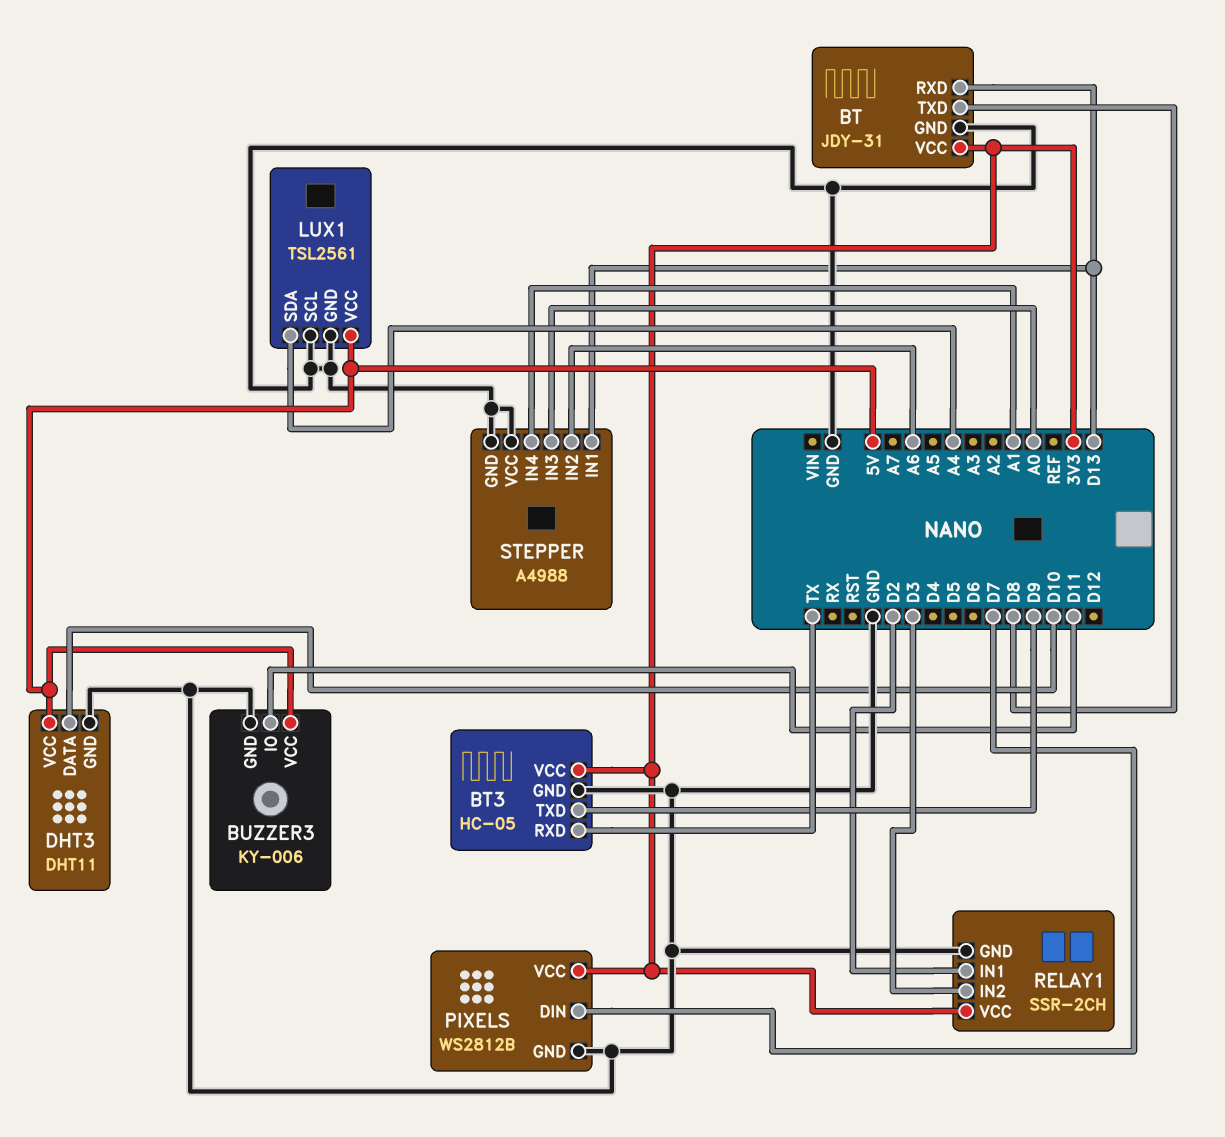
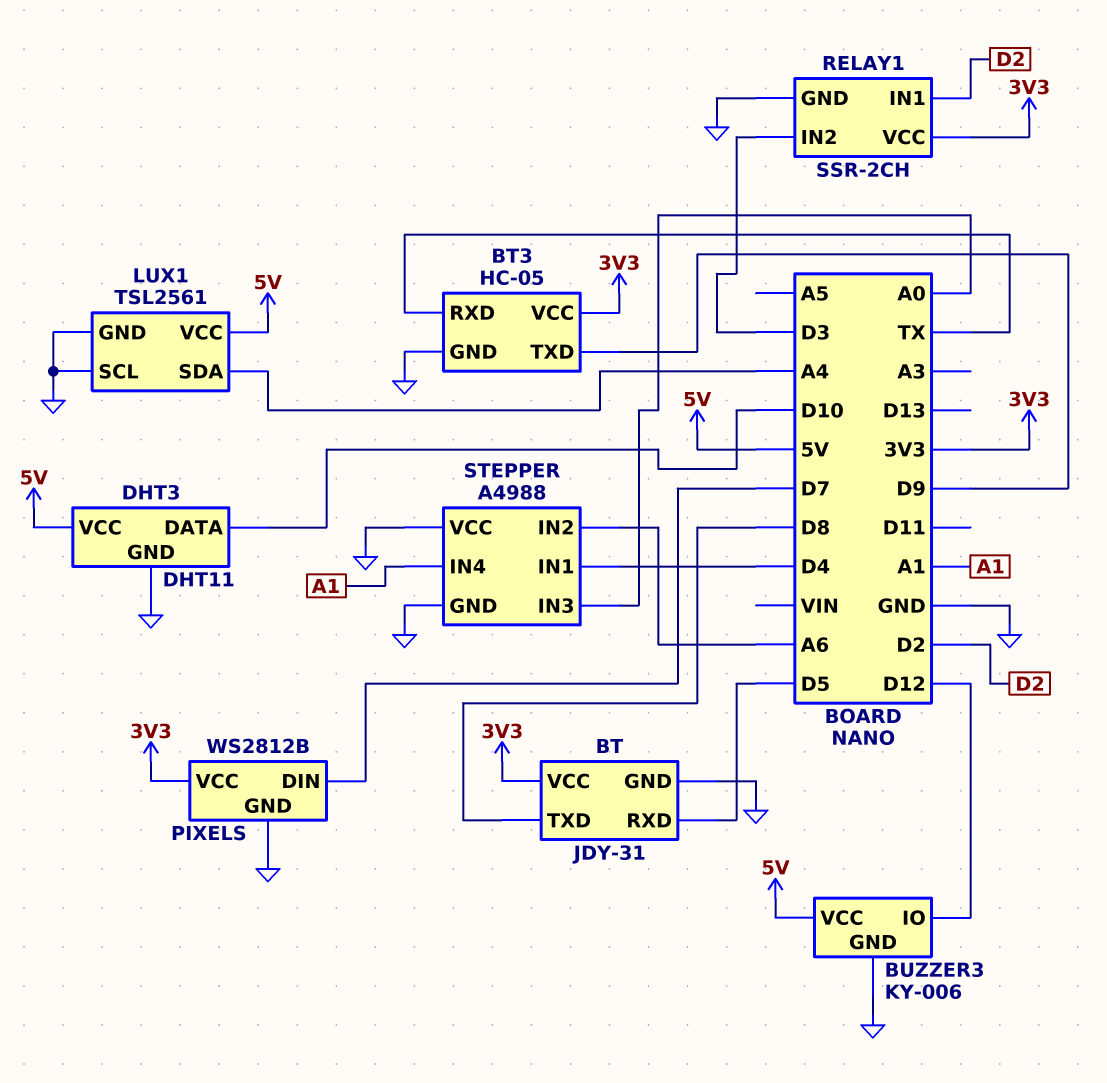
BT pin RXD: D13 -> D5
BUZZER3 pin IO: D11 -> D12
STEPPER pin IN1: D13 -> D4

